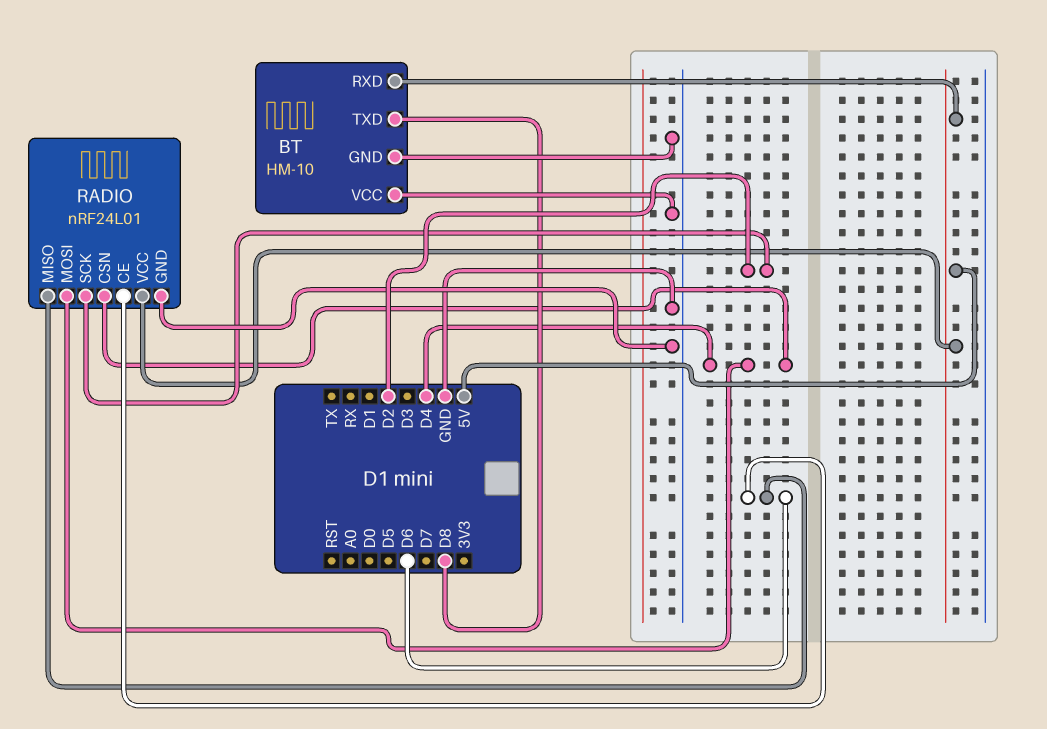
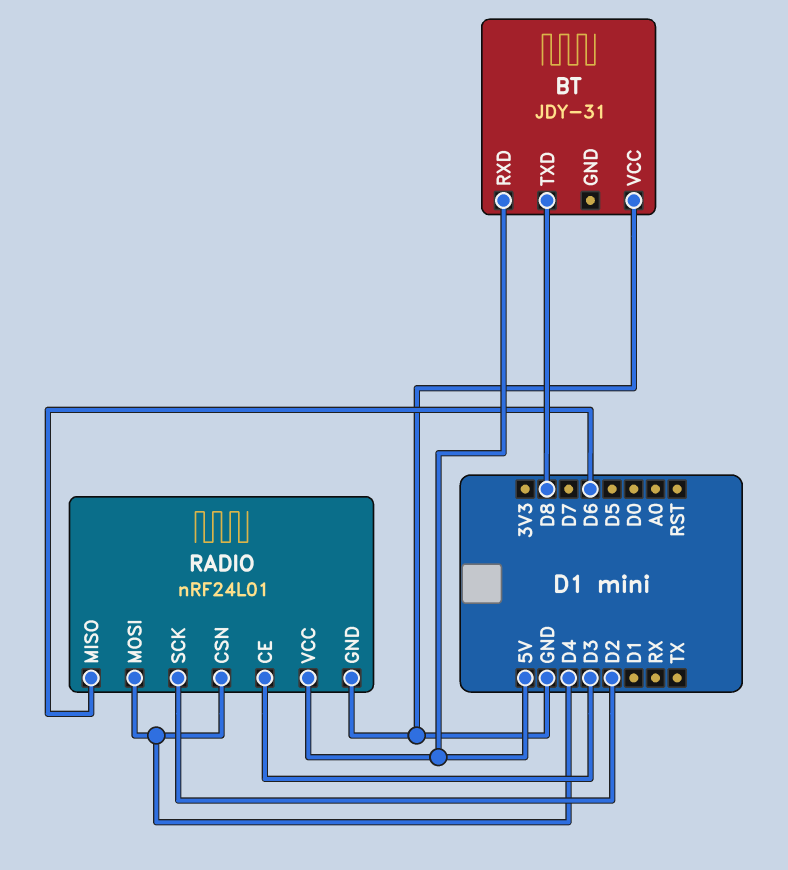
BT: HM-10 -> JDY-31
BT pin GND: GND -> none
RADIO pin CE: D6 -> D3

